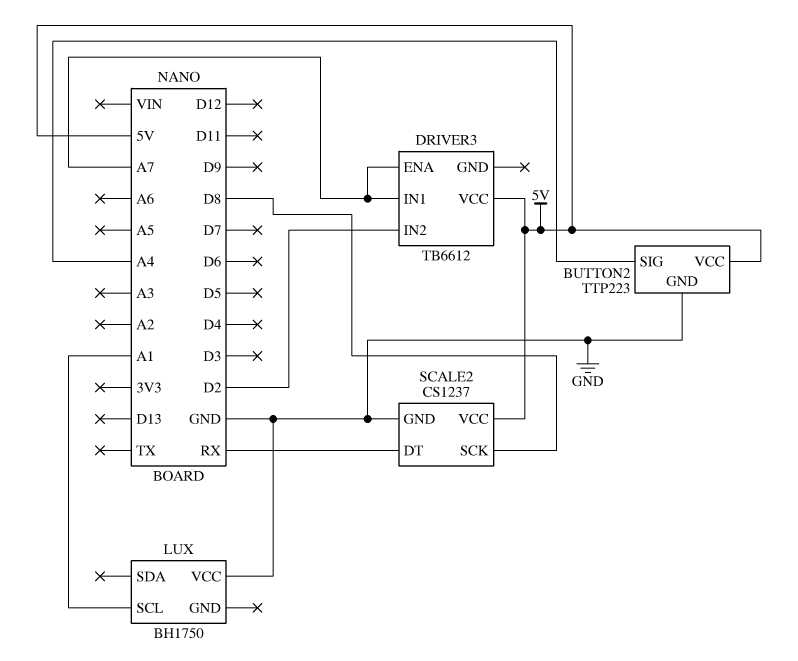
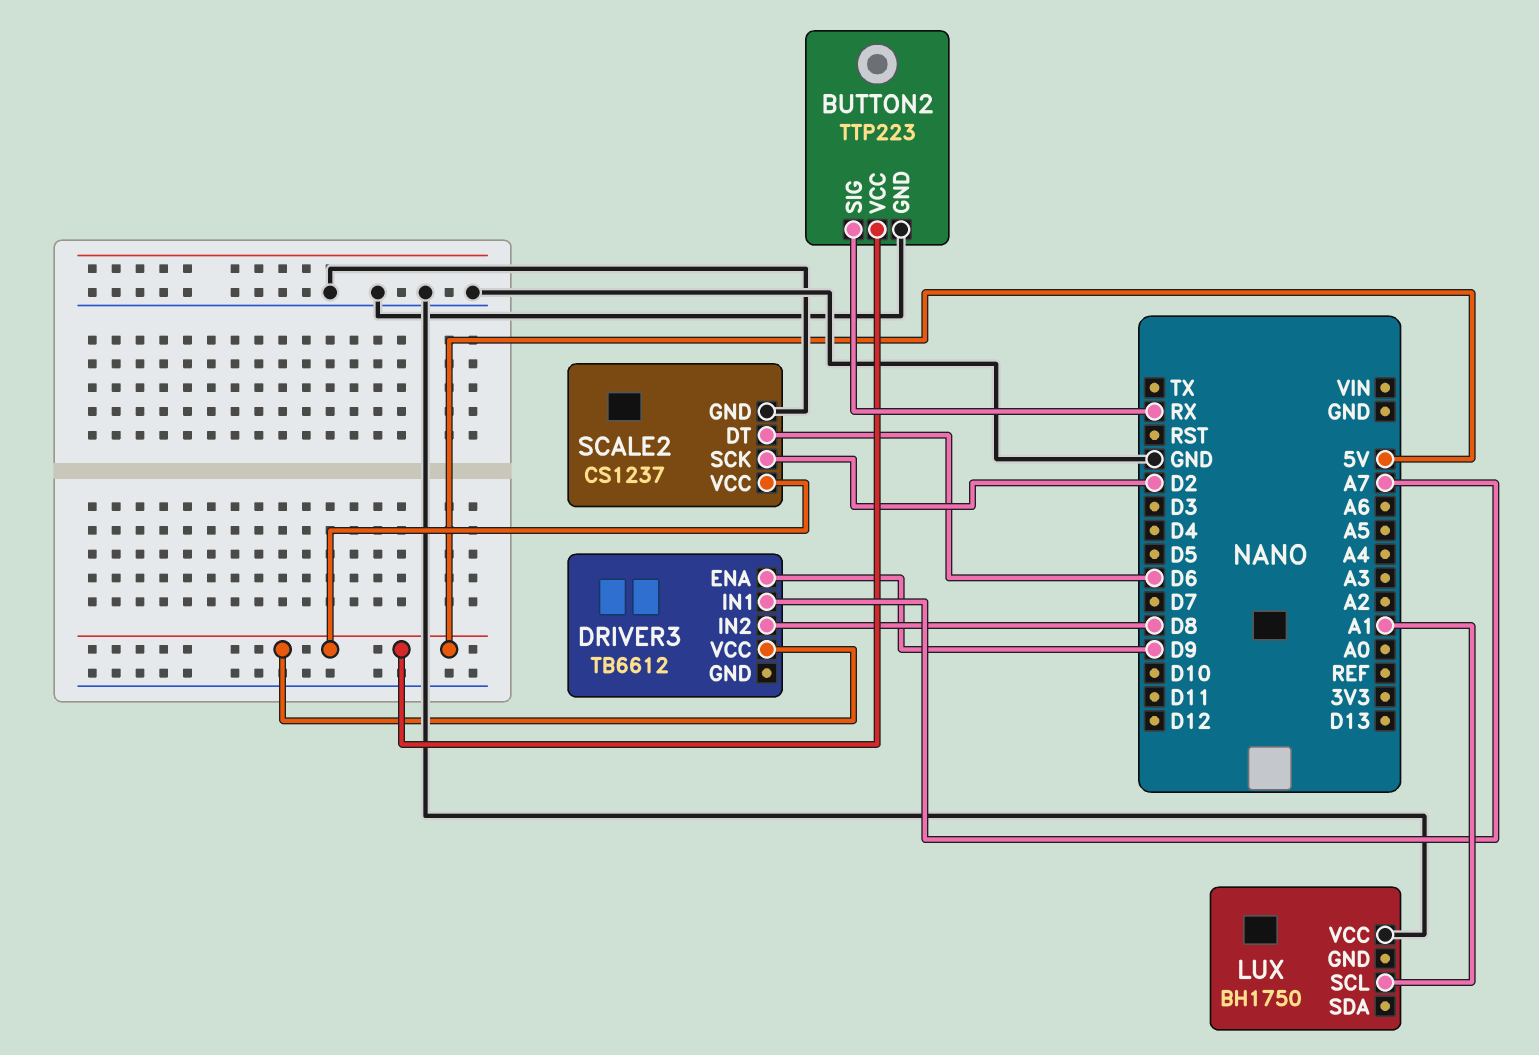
BUTTON2 pin SIG: A4 -> RX
DRIVER3 pin ENA: A7 -> D9
DRIVER3 pin IN2: D2 -> D8
SCALE2 pin DT: RX -> D6
SCALE2 pin SCK: D8 -> D2

